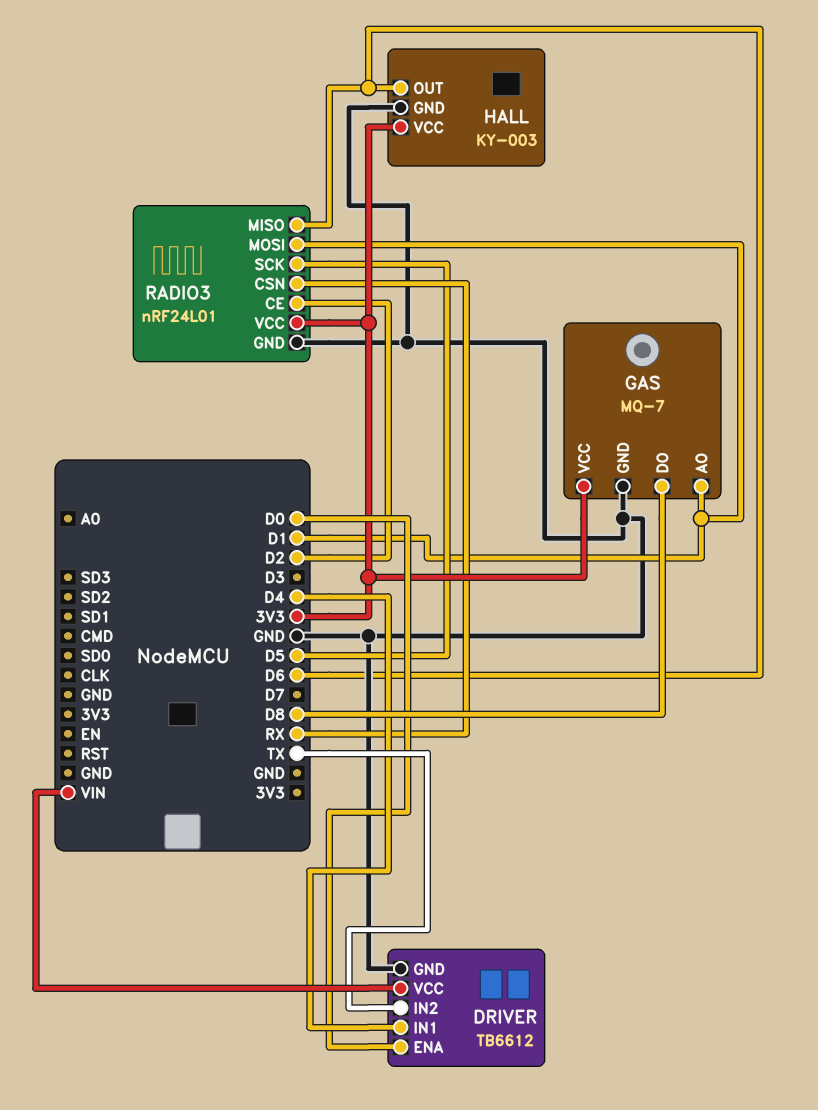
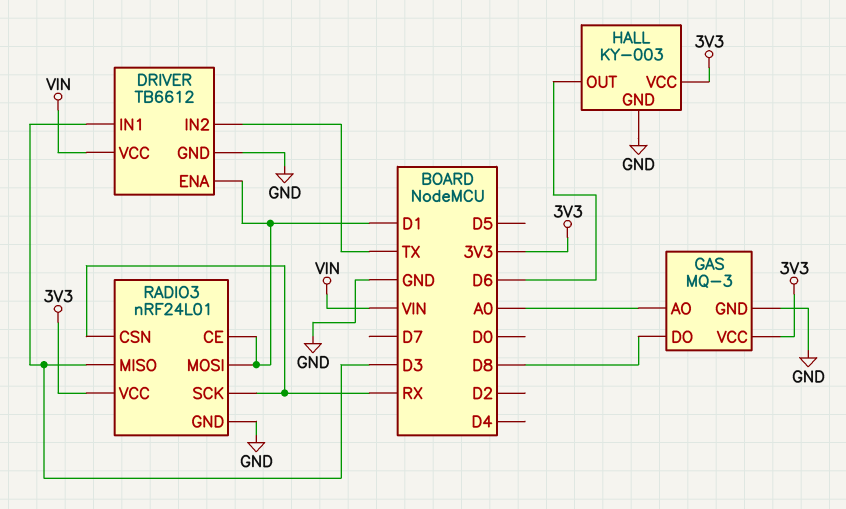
DRIVER pin ENA: D0 -> D1
DRIVER pin IN1: D4 -> D3
GAS: MQ-7 -> MQ-3
GAS pin AO: D1 -> A0
RADIO3 pin CE: D2 -> D1
RADIO3 pin MISO: D6 -> D3
RADIO3 pin SCK: D5 -> RX

